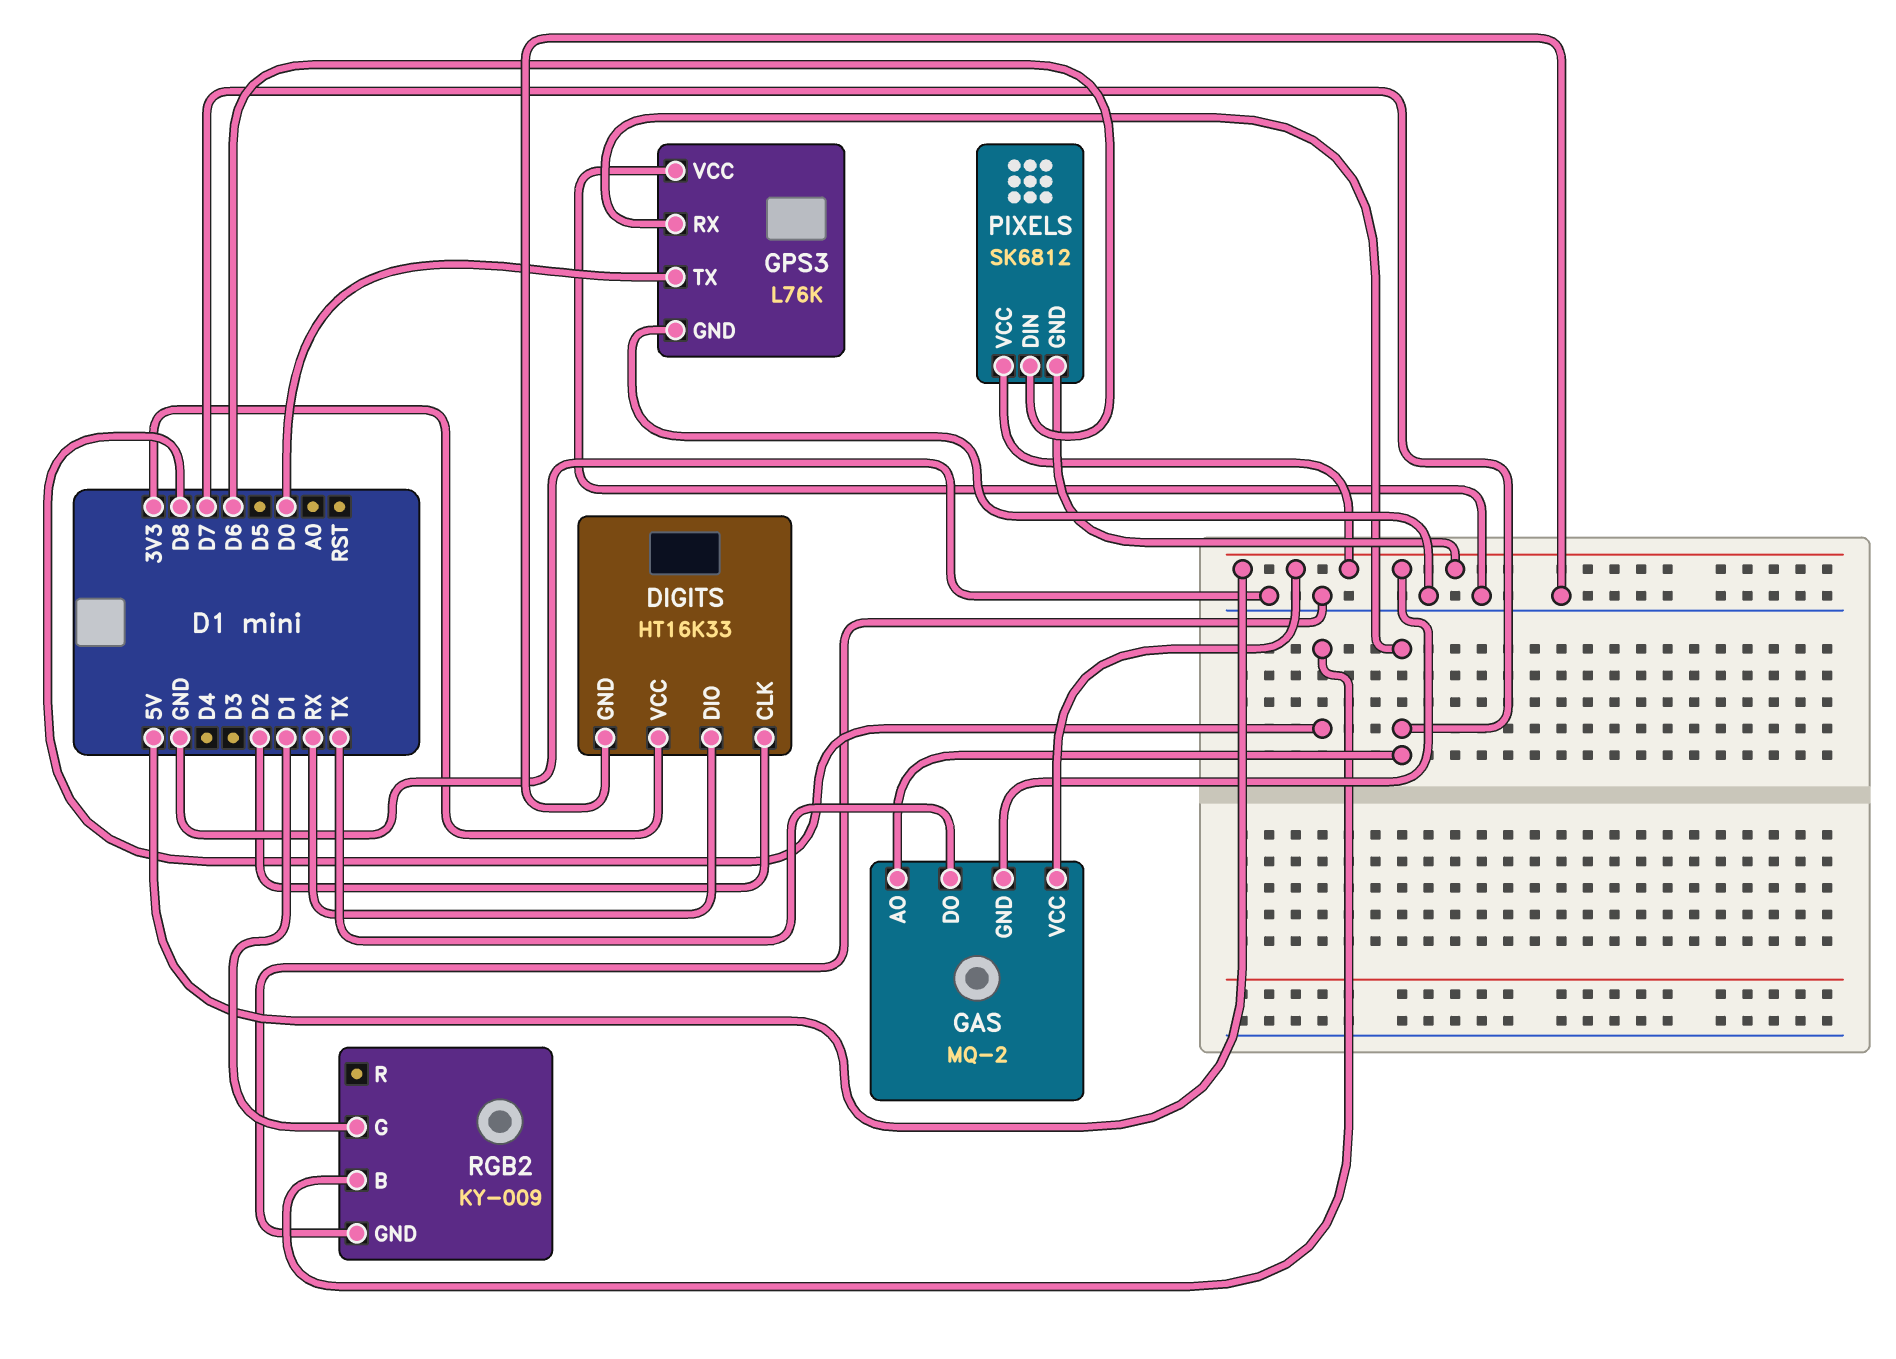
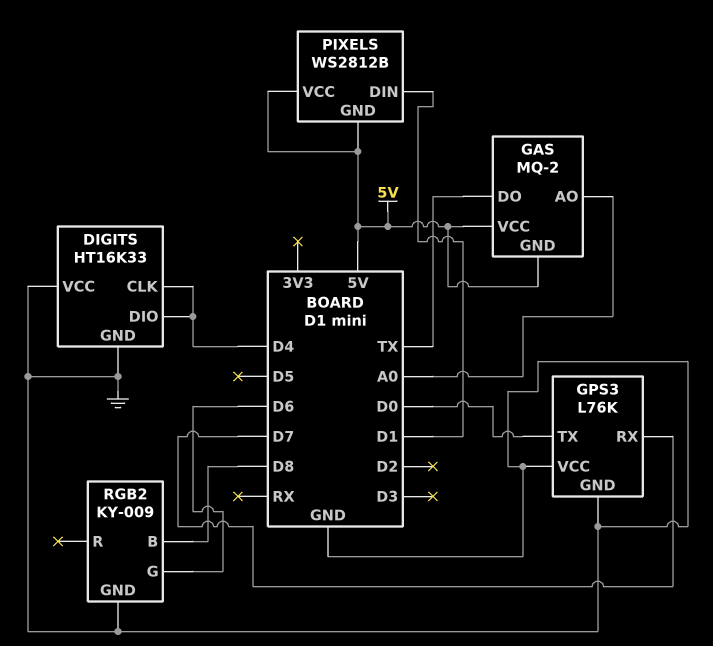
DIGITS pin CLK: D2 -> D4
DIGITS pin DIO: RX -> D4
DIGITS pin VCC: 3V3 -> GND
GAS pin AO: D7 -> A0
PIXELS: SK6812 -> WS2812B
PIXELS pin DIN: D6 -> D1
RGB2 pin G: D1 -> D6

